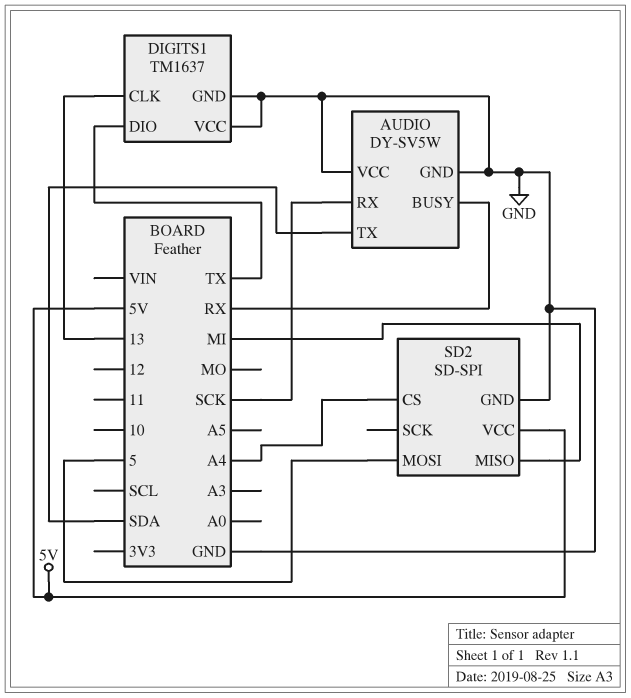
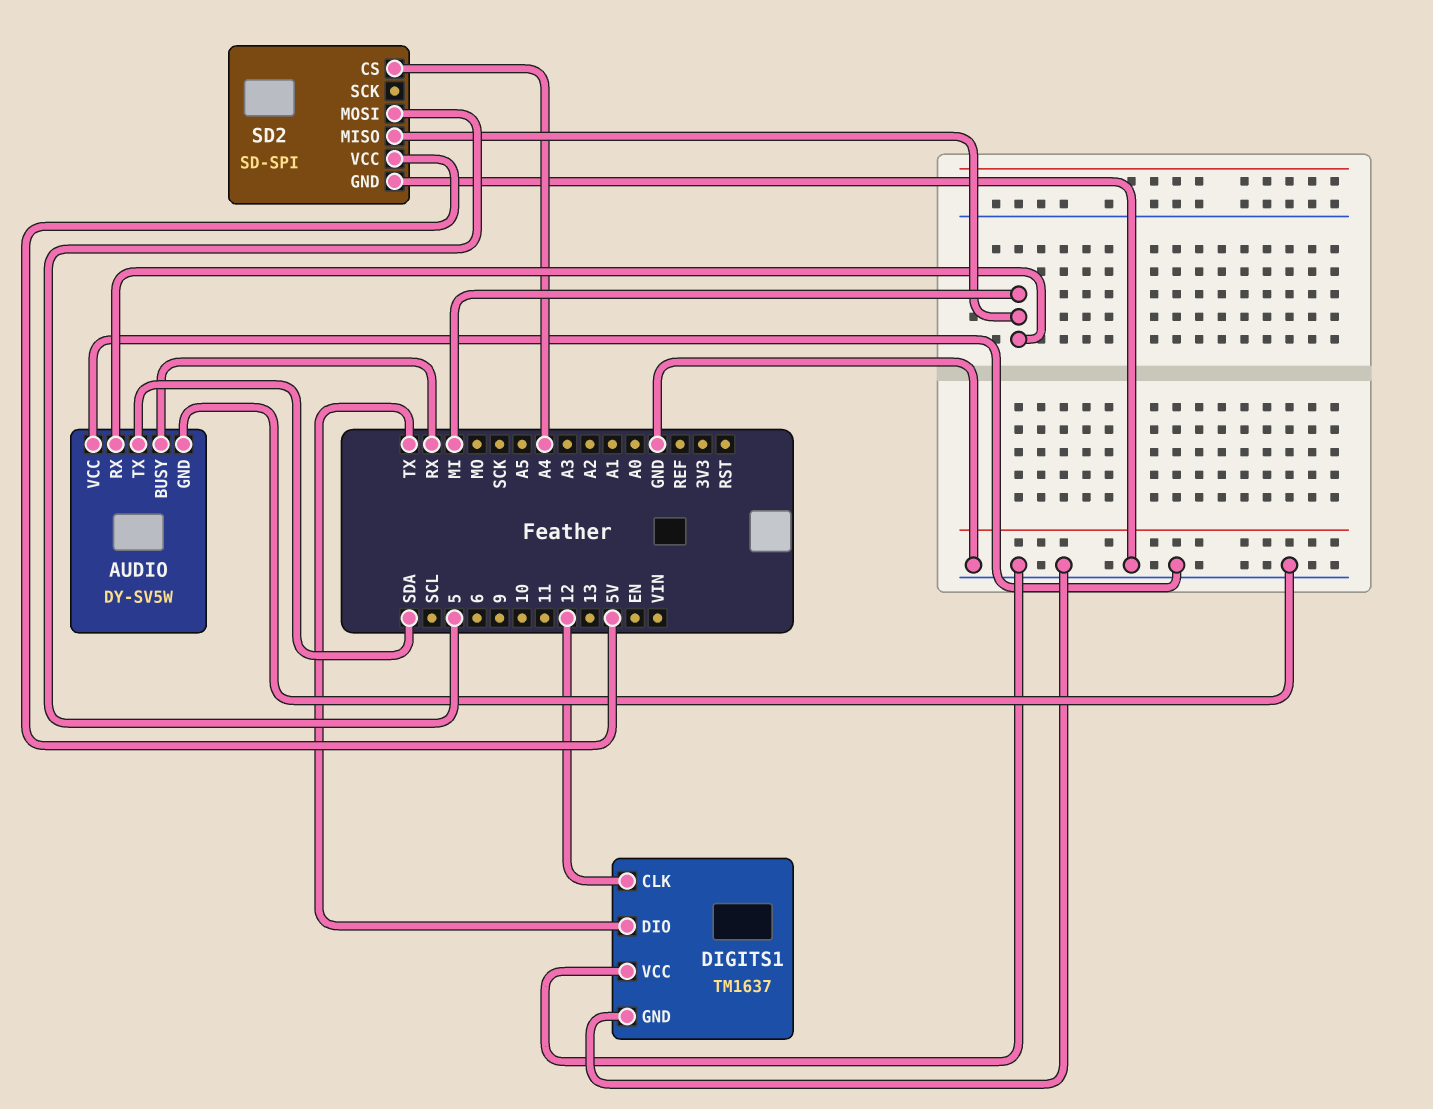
AUDIO pin RX: SCK -> MI
DIGITS1 pin CLK: 13 -> 12

